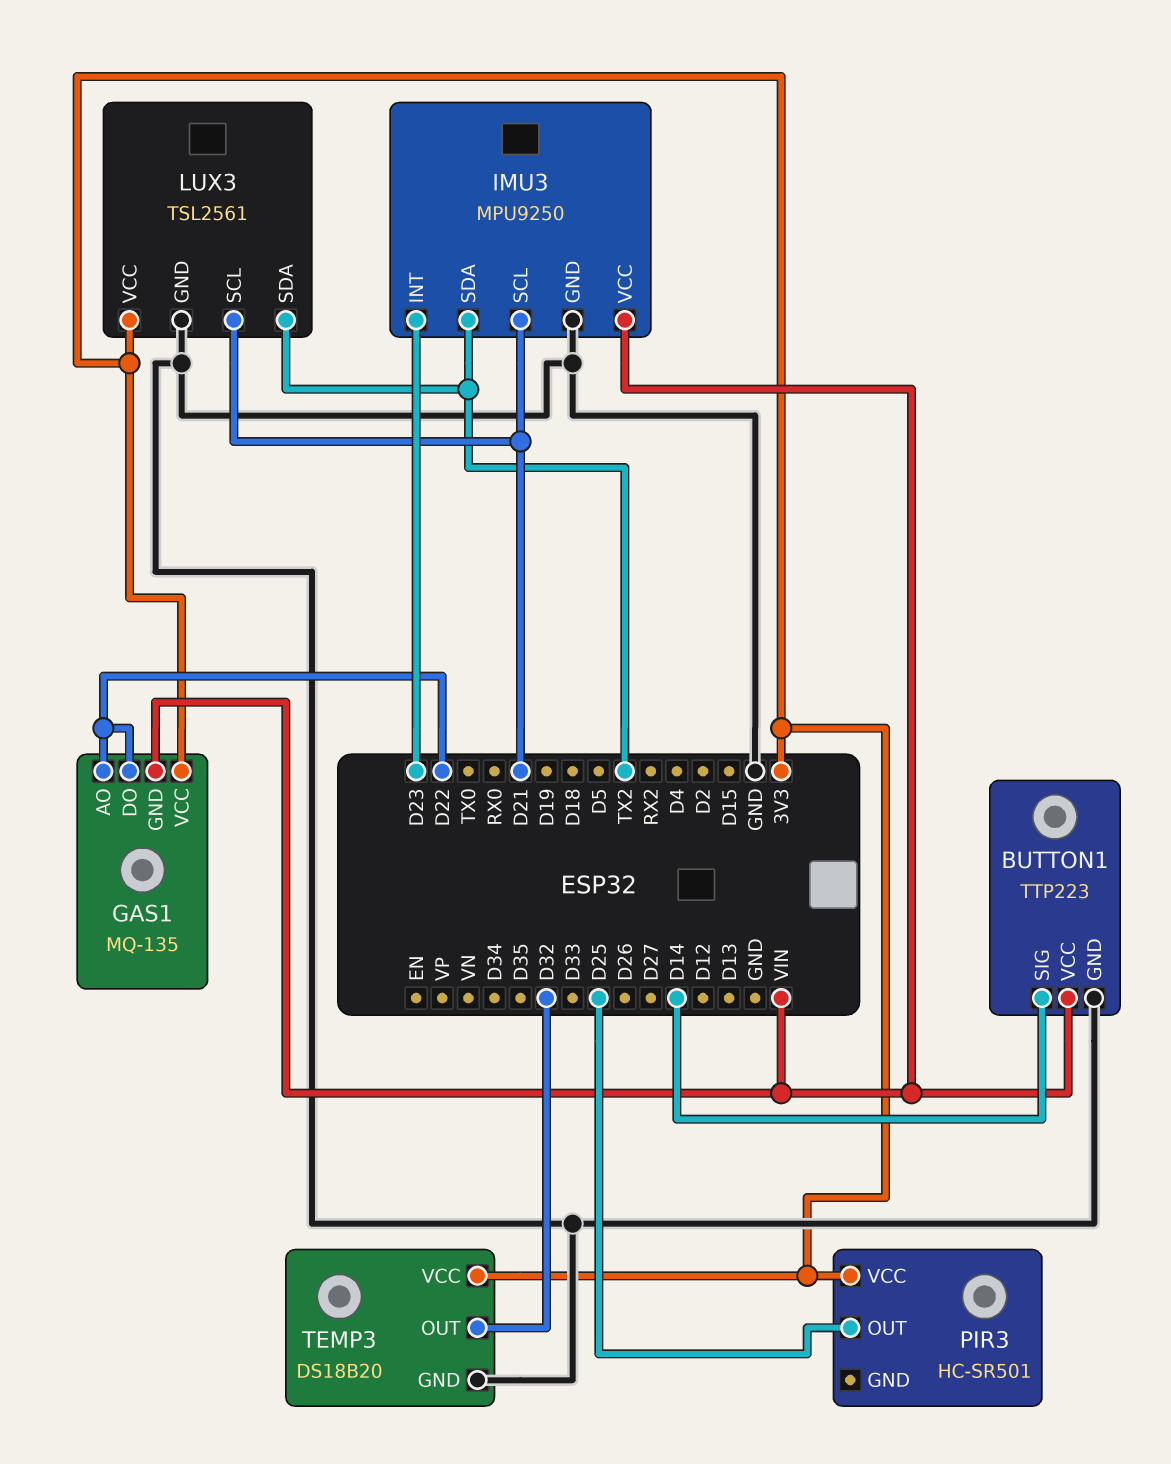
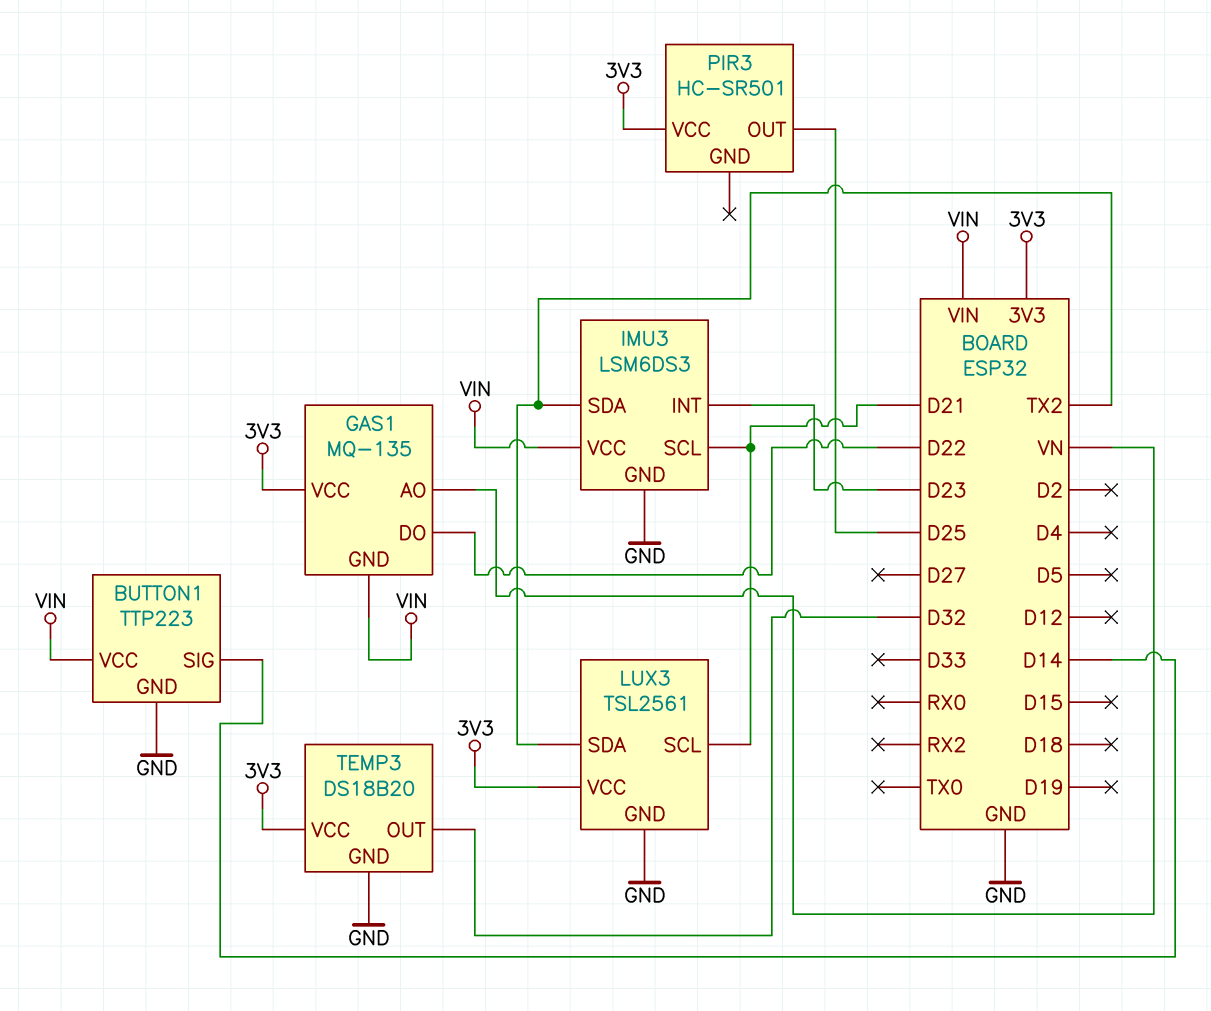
GAS1 pin AO: D22 -> VN
IMU3: MPU9250 -> LSM6DS3

